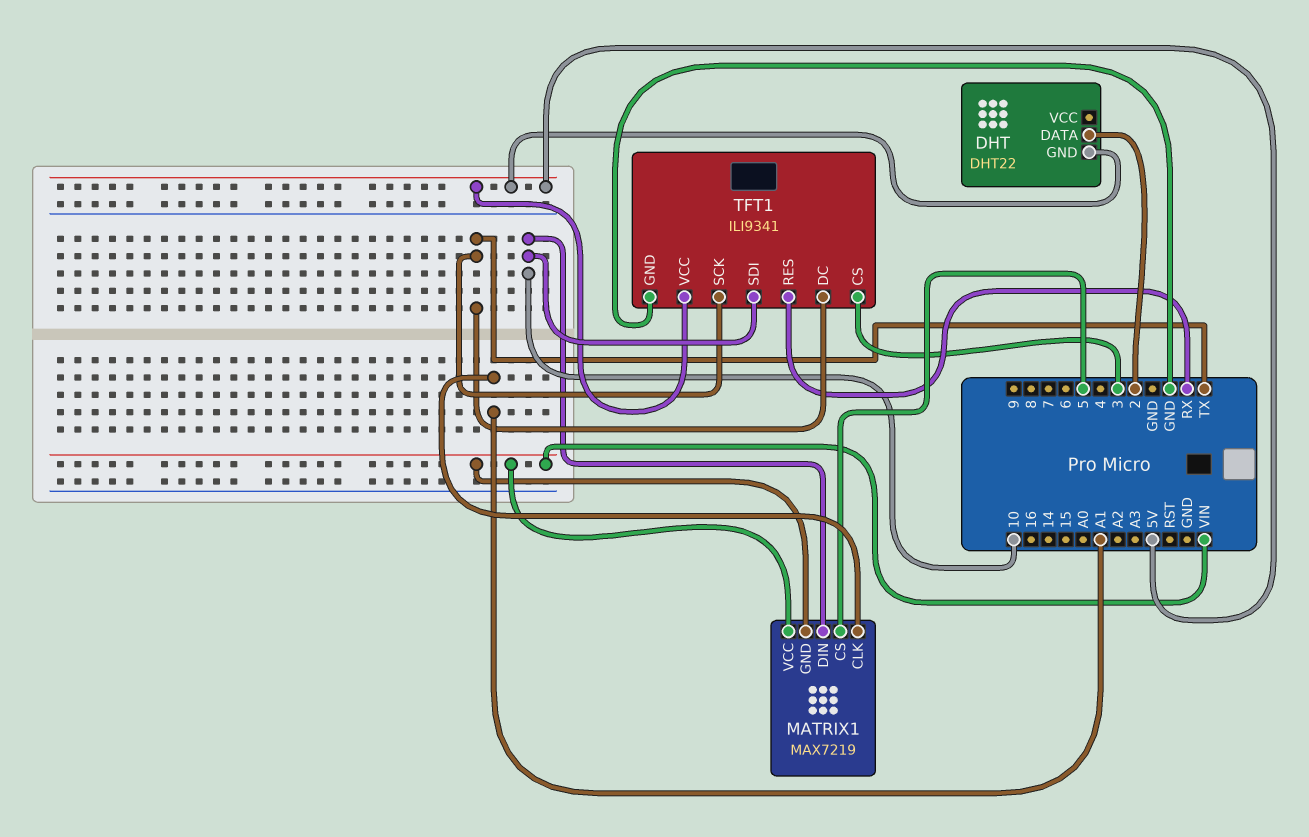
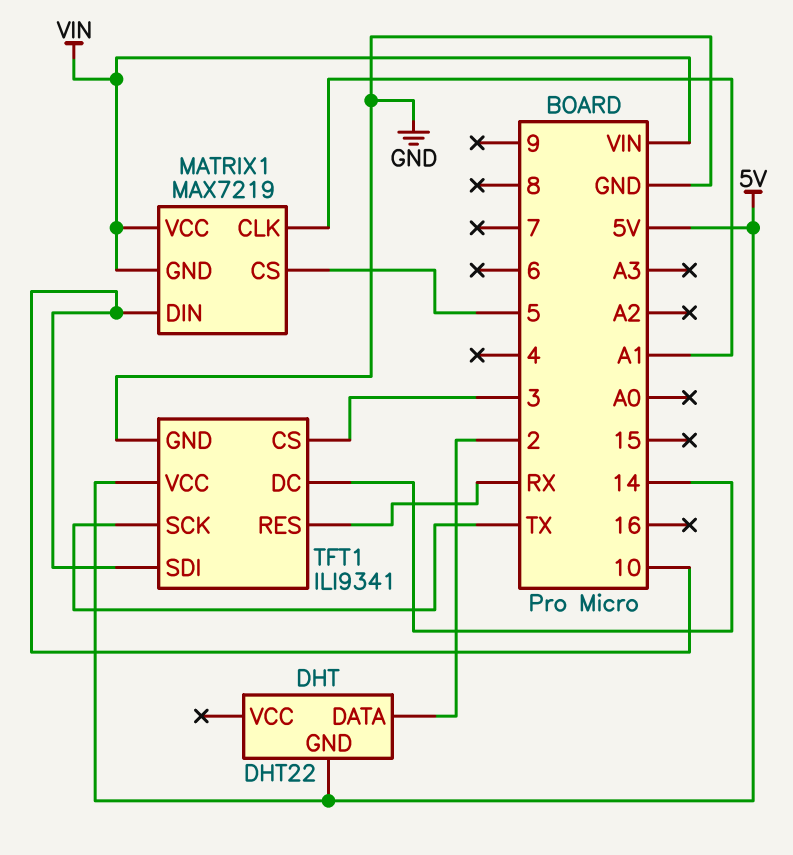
TFT1 pin DC: TX -> 14

